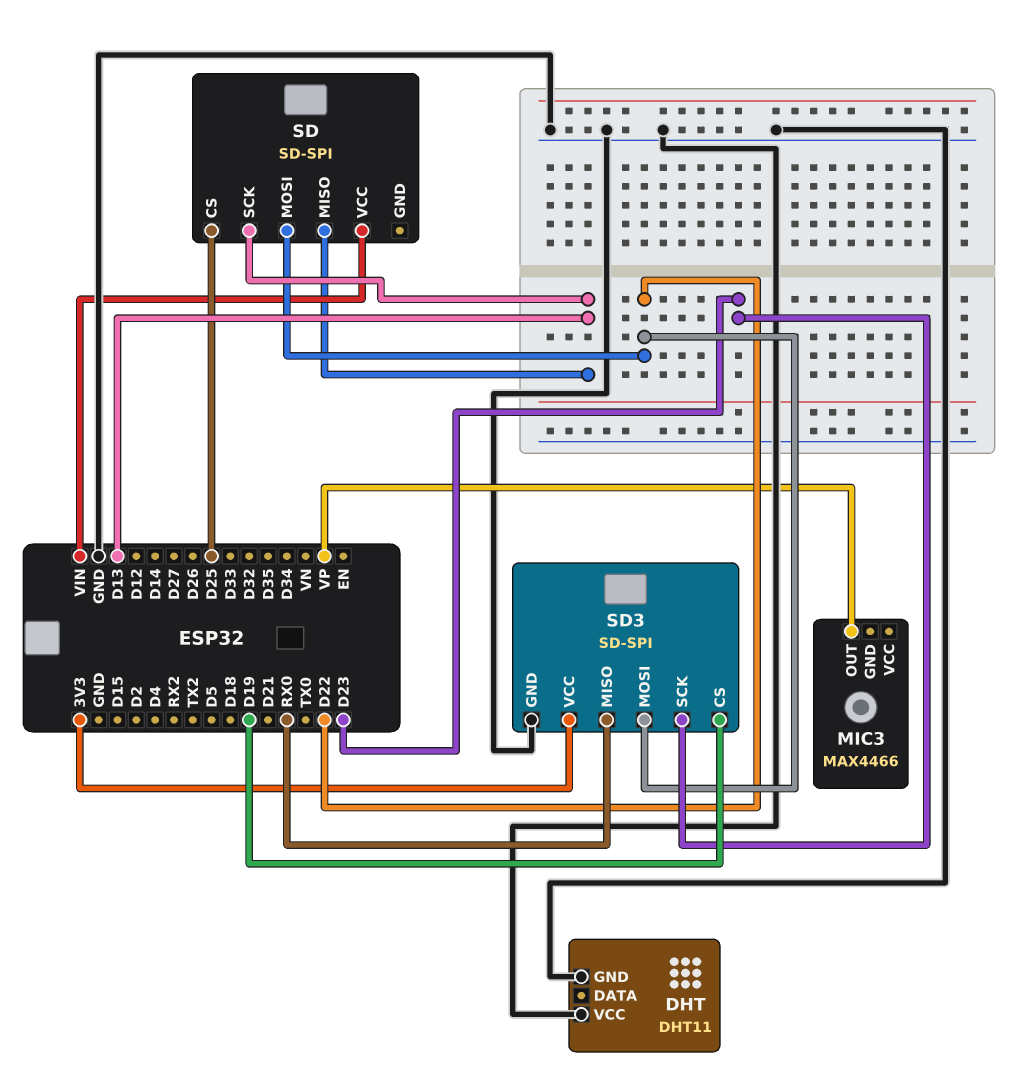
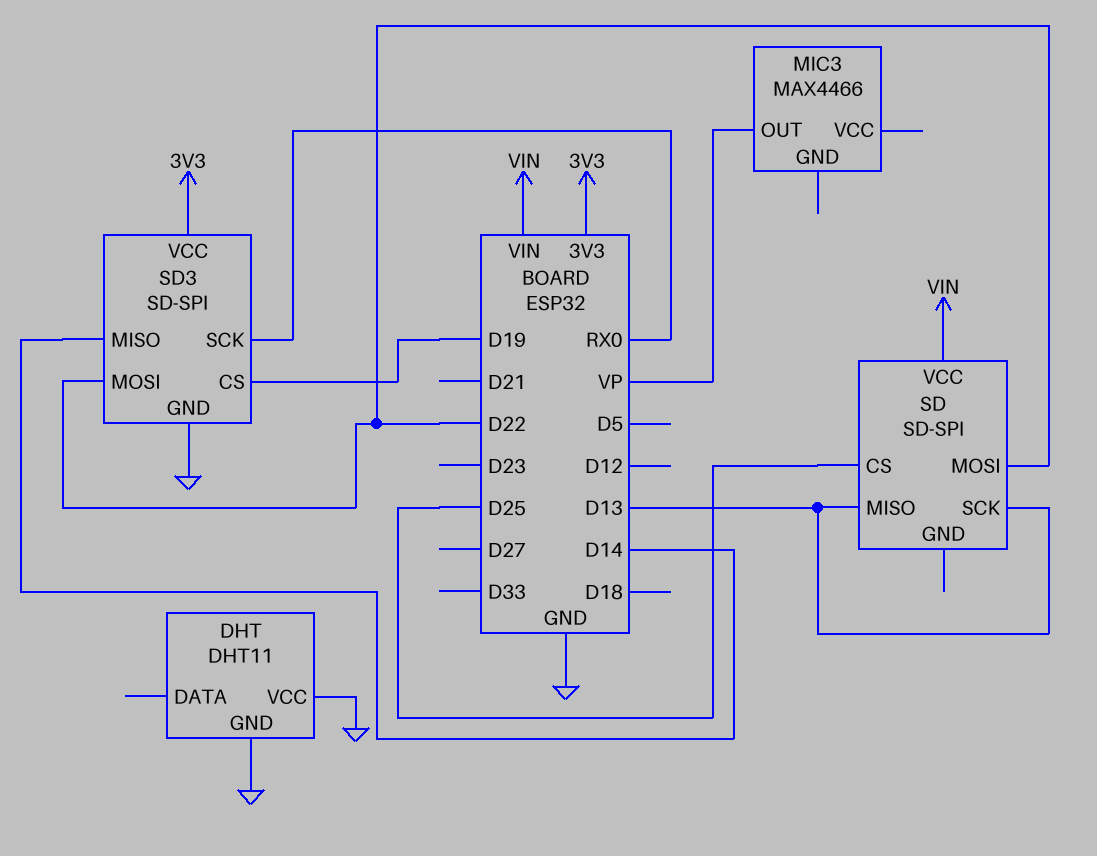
SD3 pin MISO: RX0 -> D14
SD3 pin SCK: D23 -> RX0

